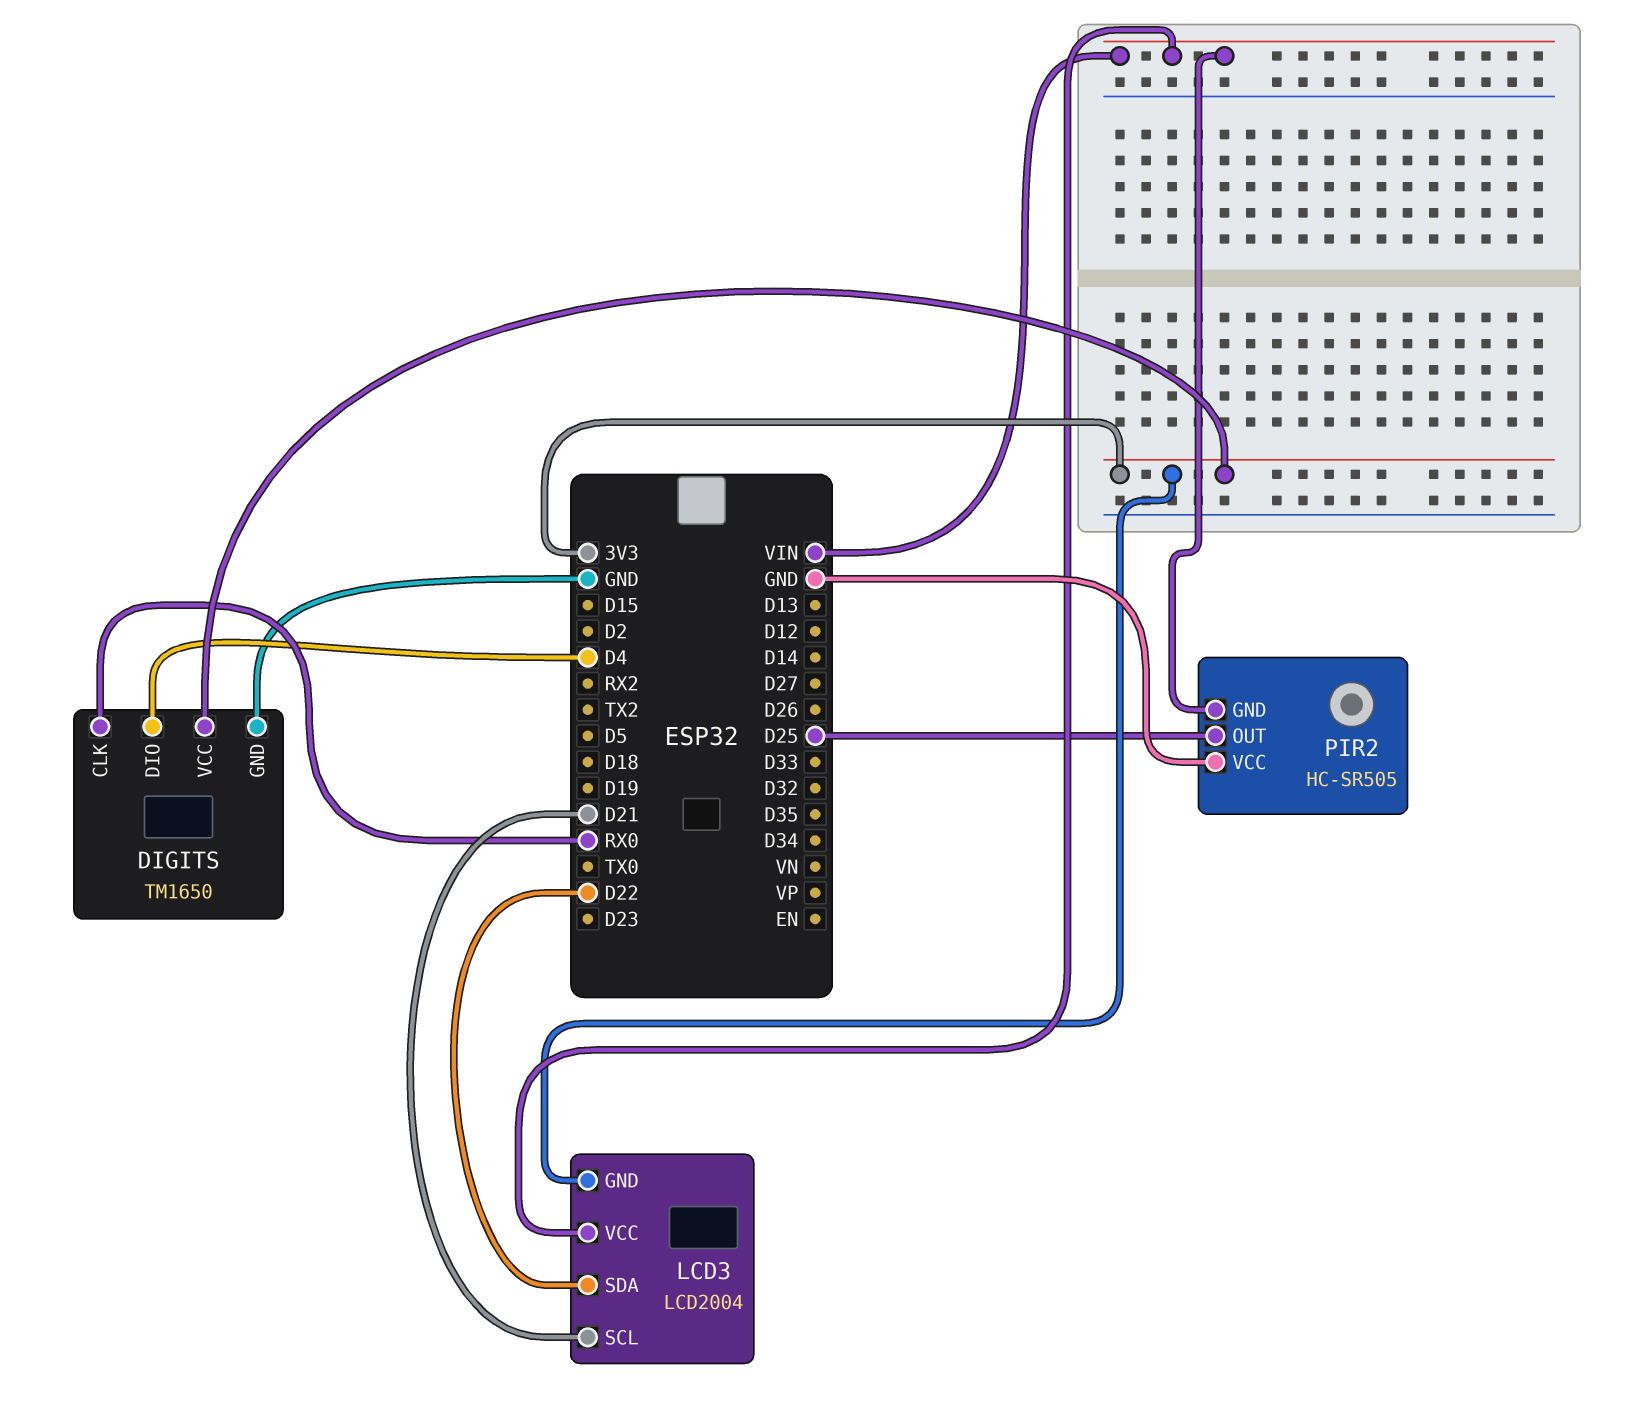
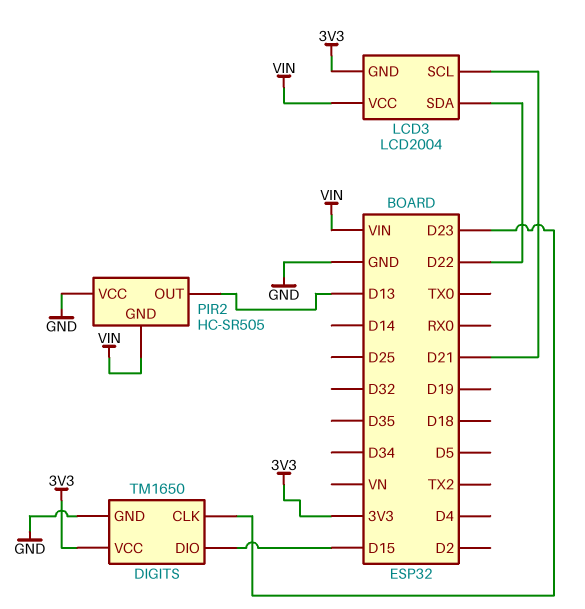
DIGITS pin CLK: RX0 -> D23
DIGITS pin DIO: D4 -> D15
PIR2 pin OUT: D25 -> D13

